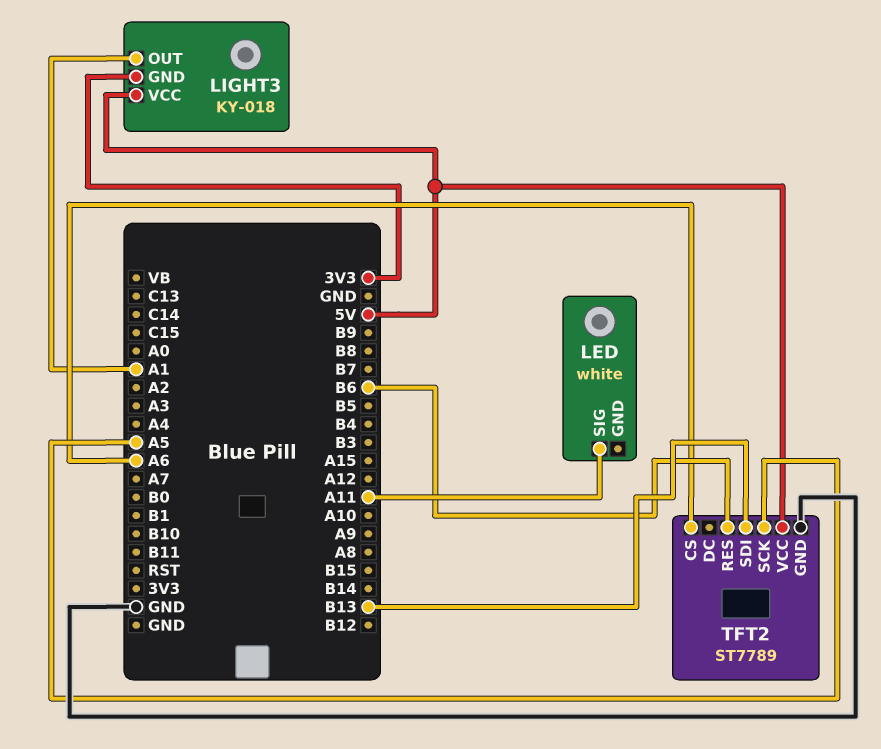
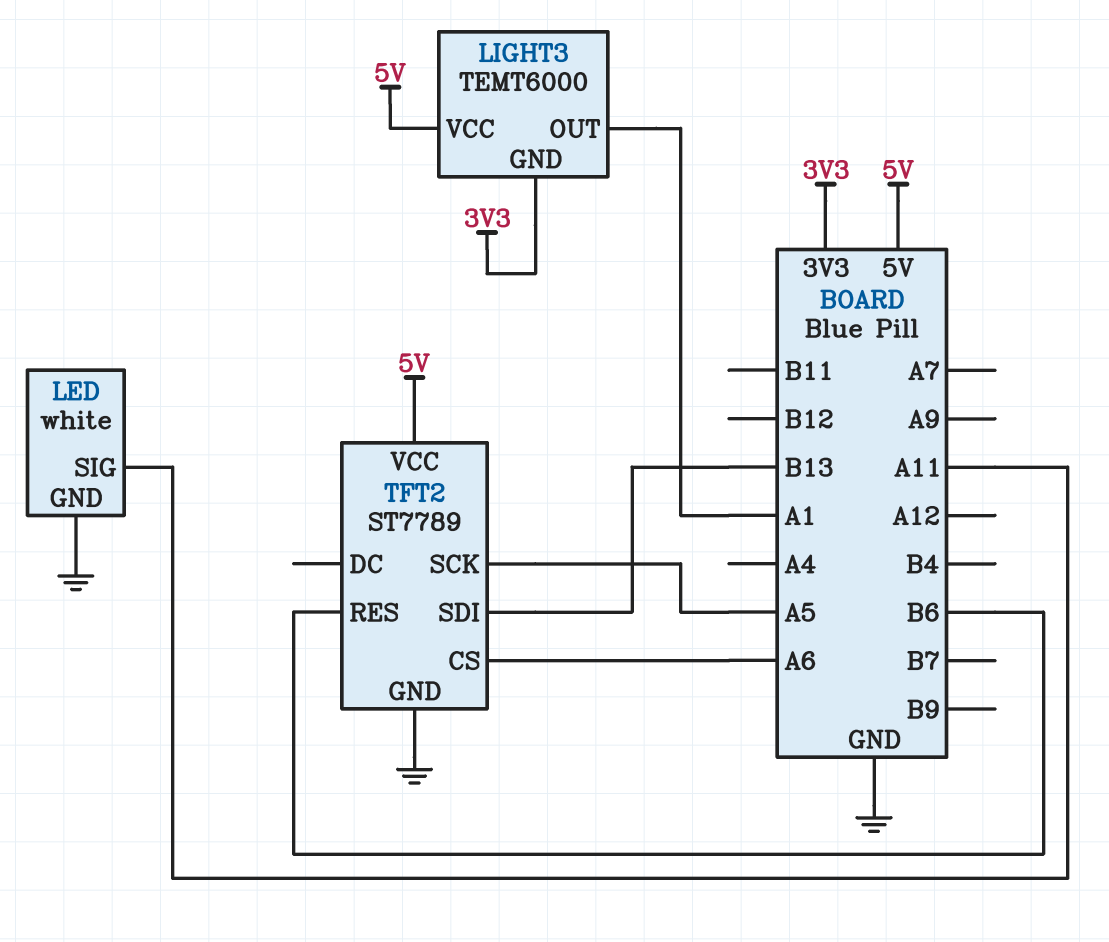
LED pin GND: none -> GND
LIGHT3: KY-018 -> TEMT6000

